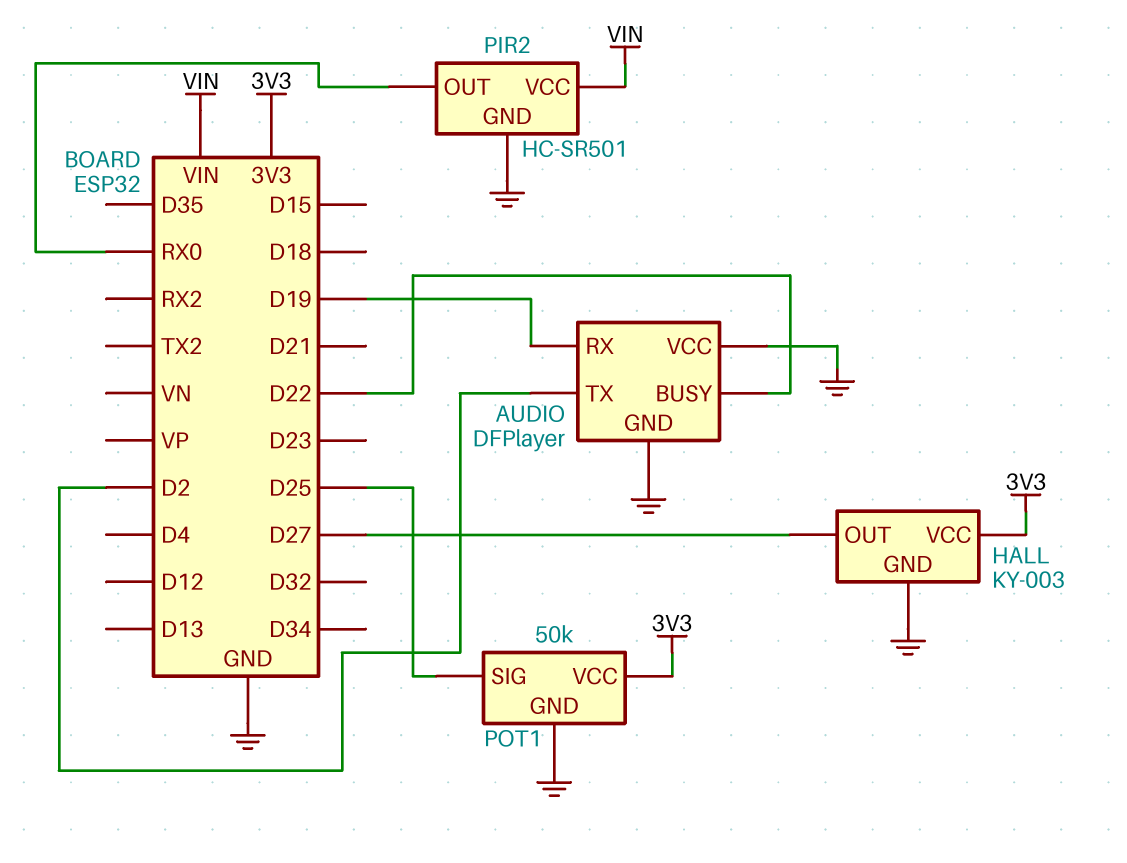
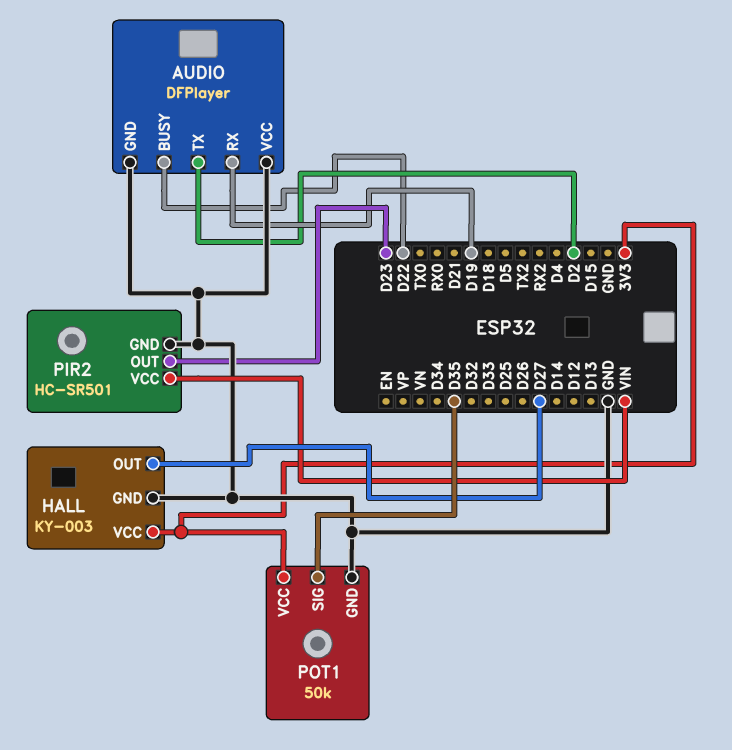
PIR2 pin OUT: RX0 -> D23
POT1 pin SIG: D25 -> D35

